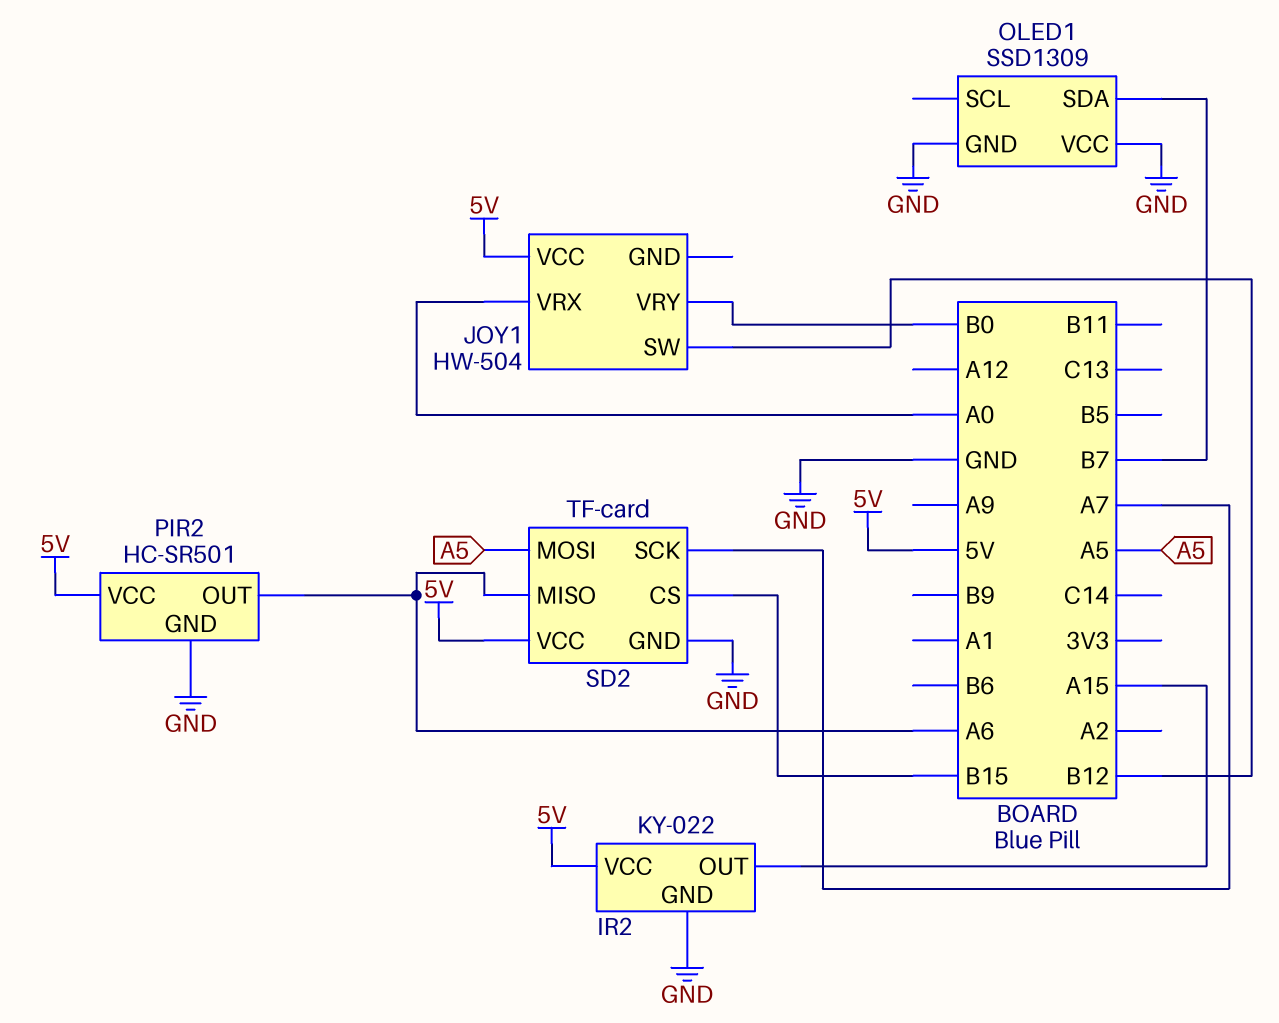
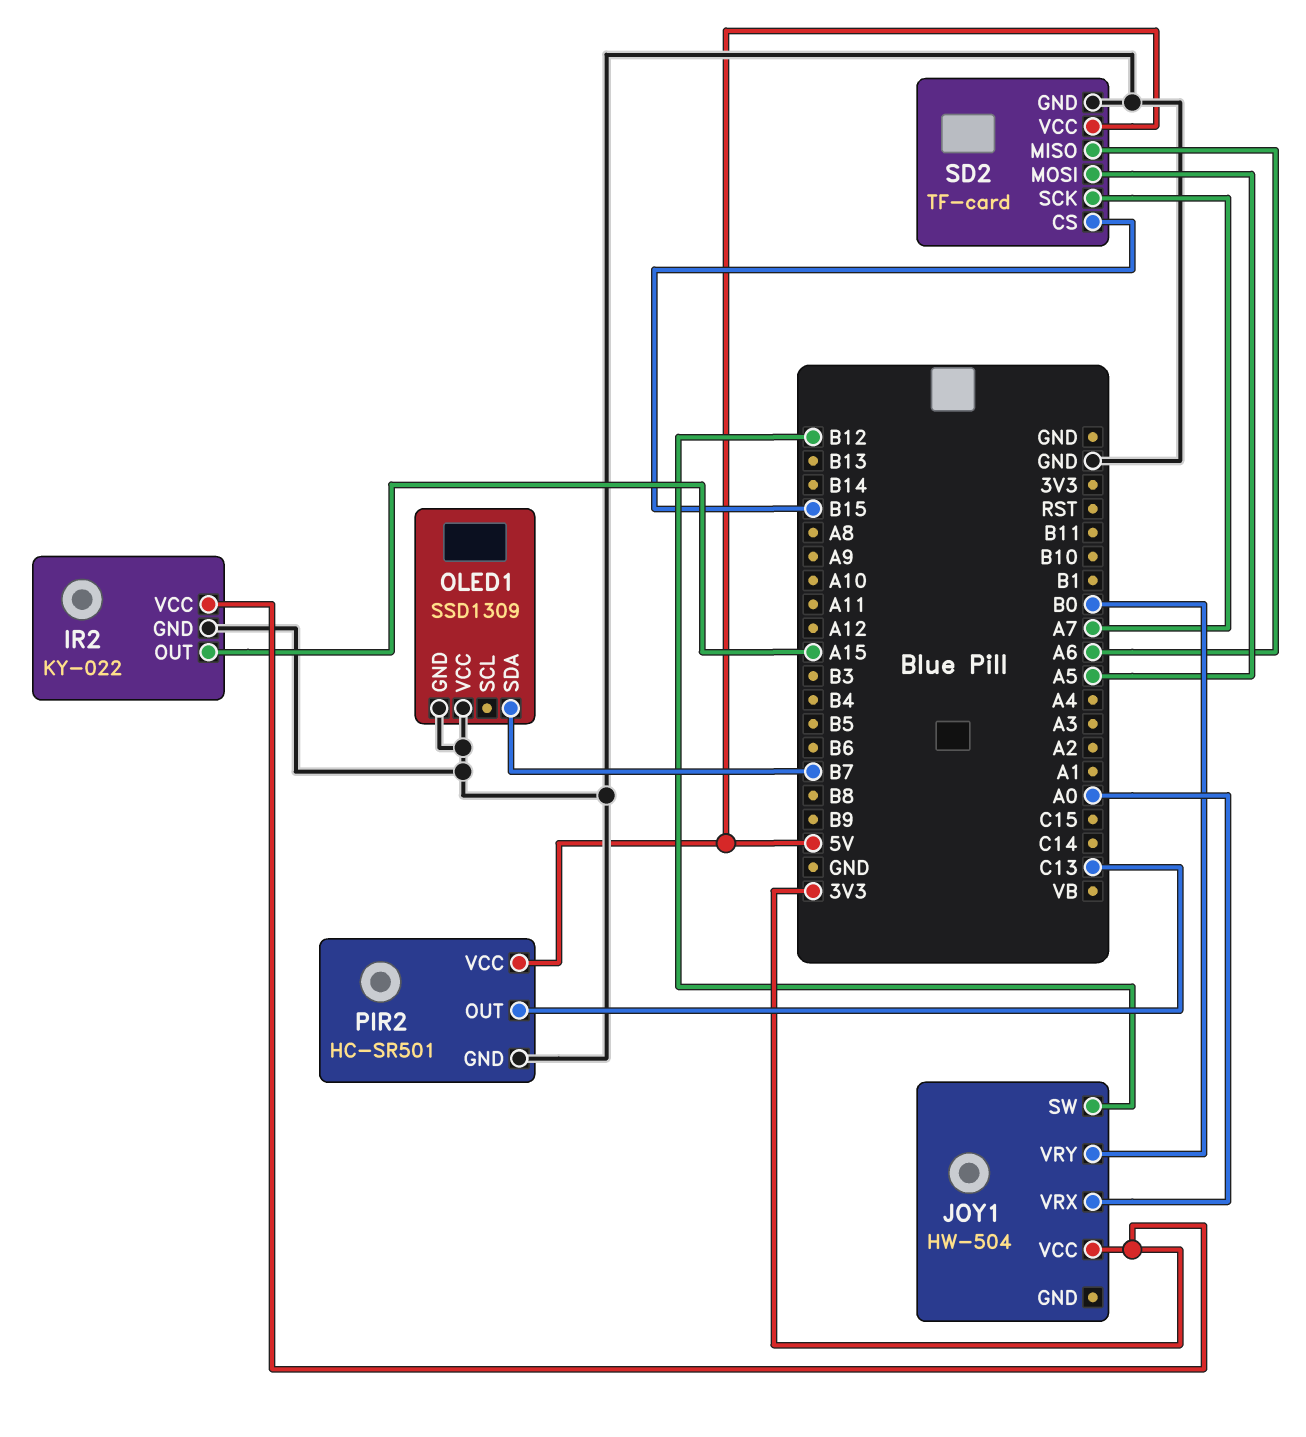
IR2 pin VCC: 5V -> 3V3
JOY1 pin VCC: 5V -> 3V3
PIR2 pin OUT: A6 -> C13

